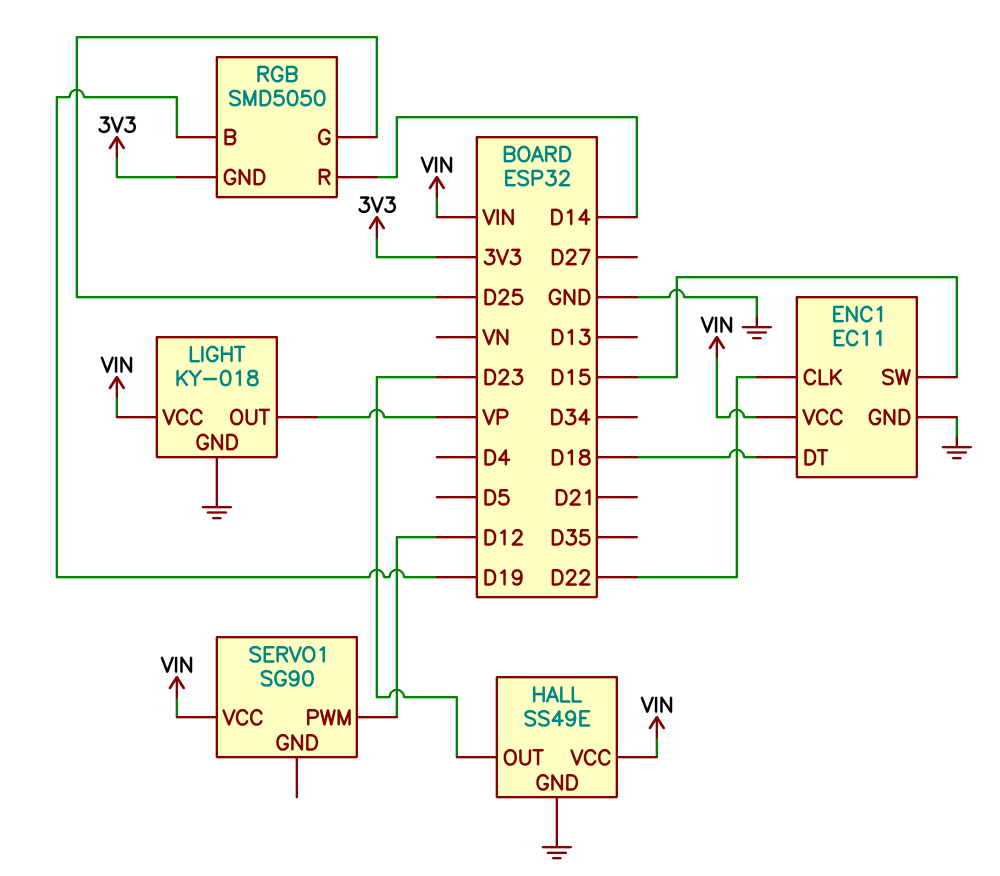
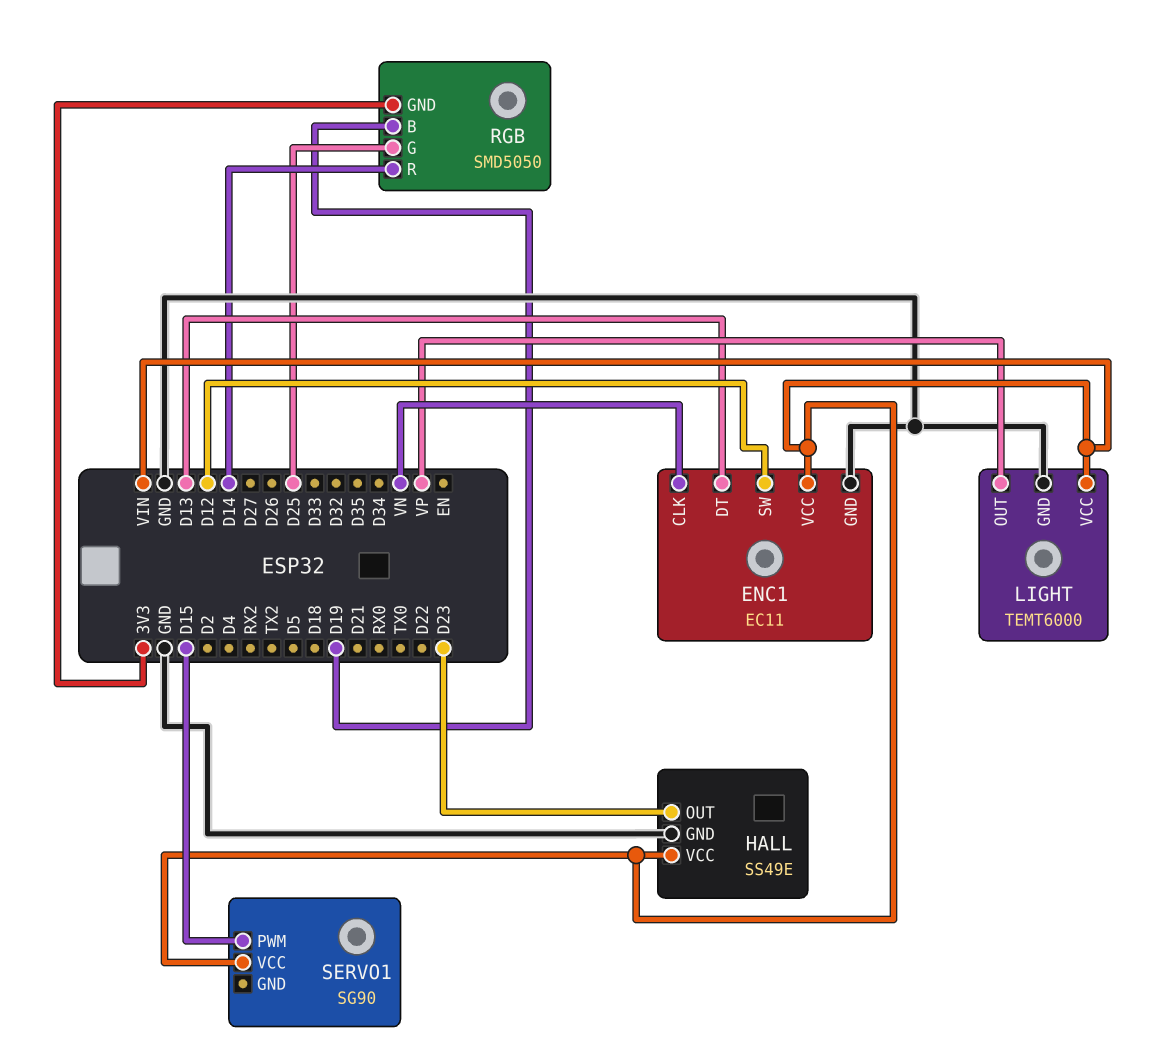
ENC1 pin CLK: D22 -> VN
ENC1 pin DT: D18 -> D13
ENC1 pin SW: D15 -> D12
LIGHT: KY-018 -> TEMT6000
SERVO1 pin PWM: D12 -> D15

